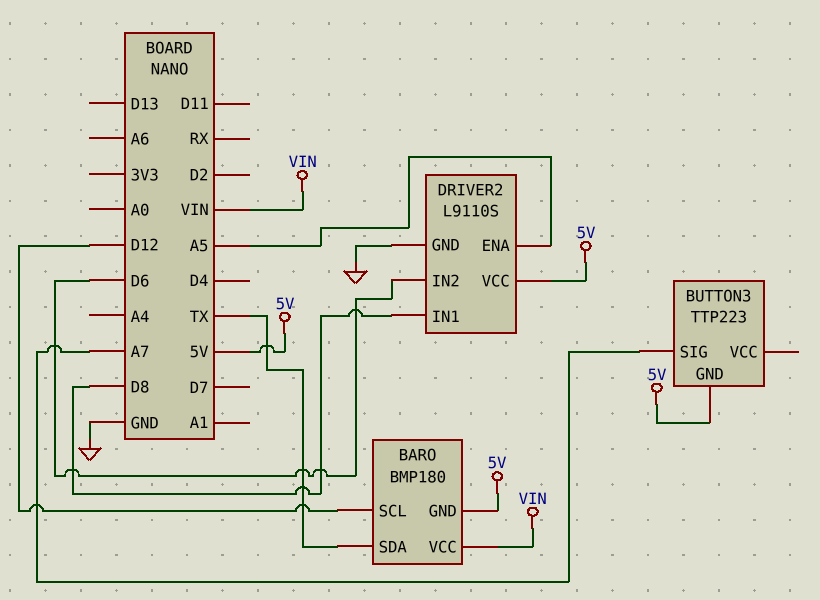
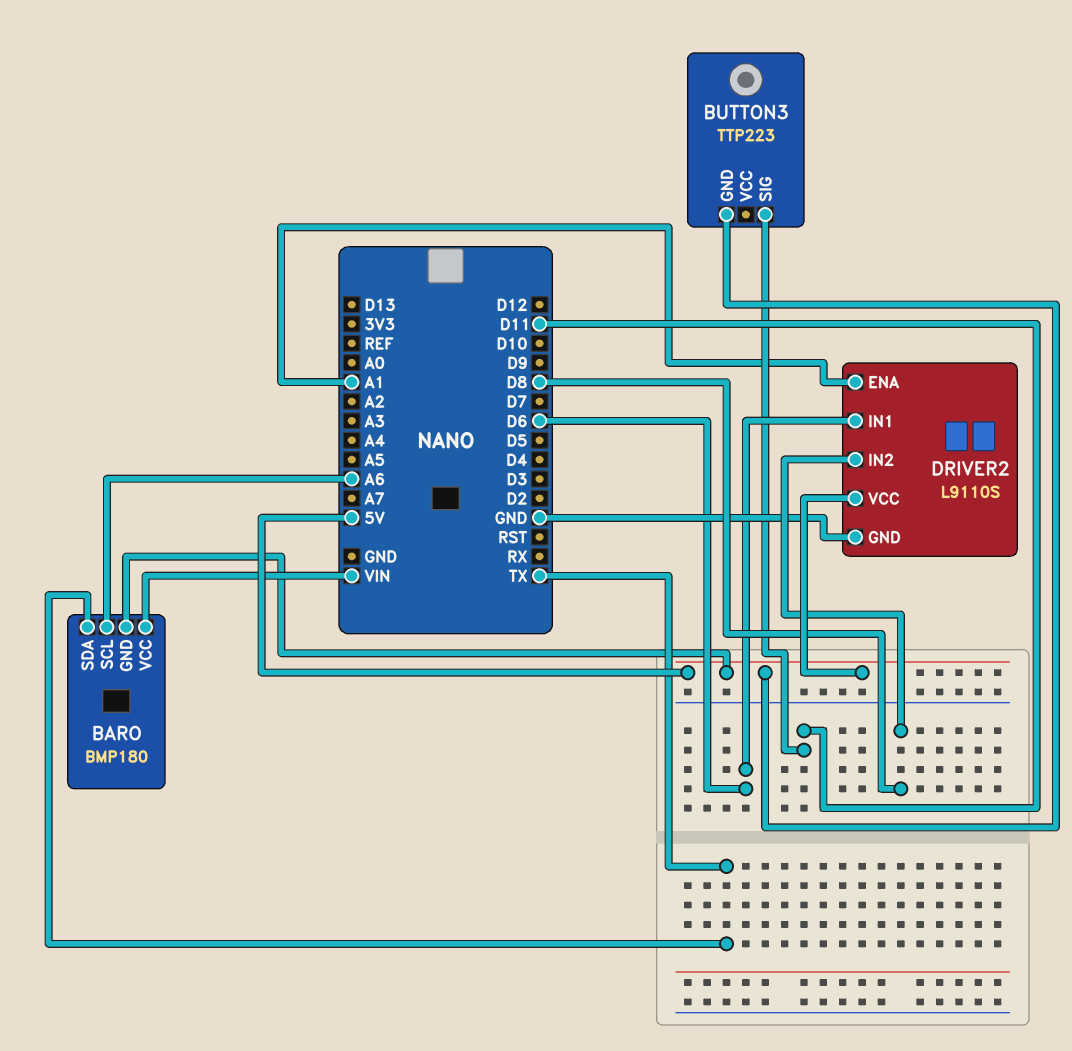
BARO pin SCL: D12 -> A6
BUTTON3 pin SIG: A7 -> D11
DRIVER2 pin ENA: A5 -> A1
DRIVER2 pin IN1: D8 -> D6
DRIVER2 pin IN2: D6 -> D8

